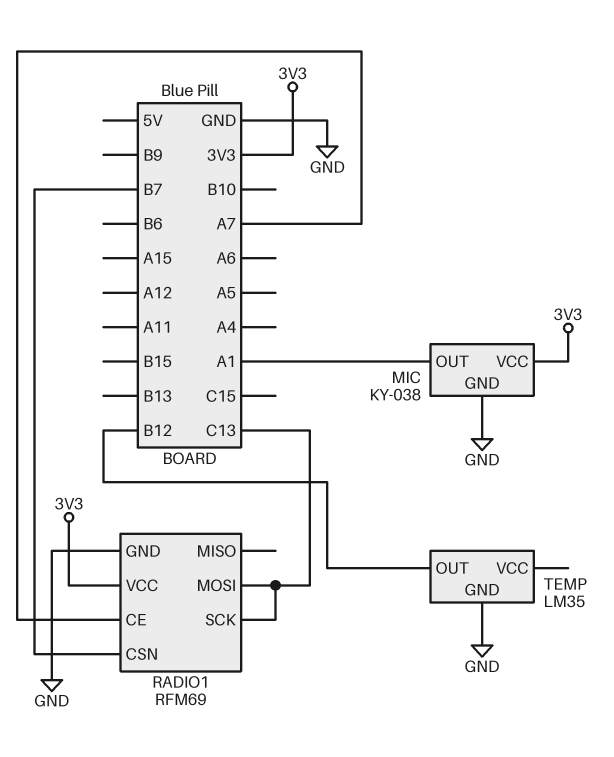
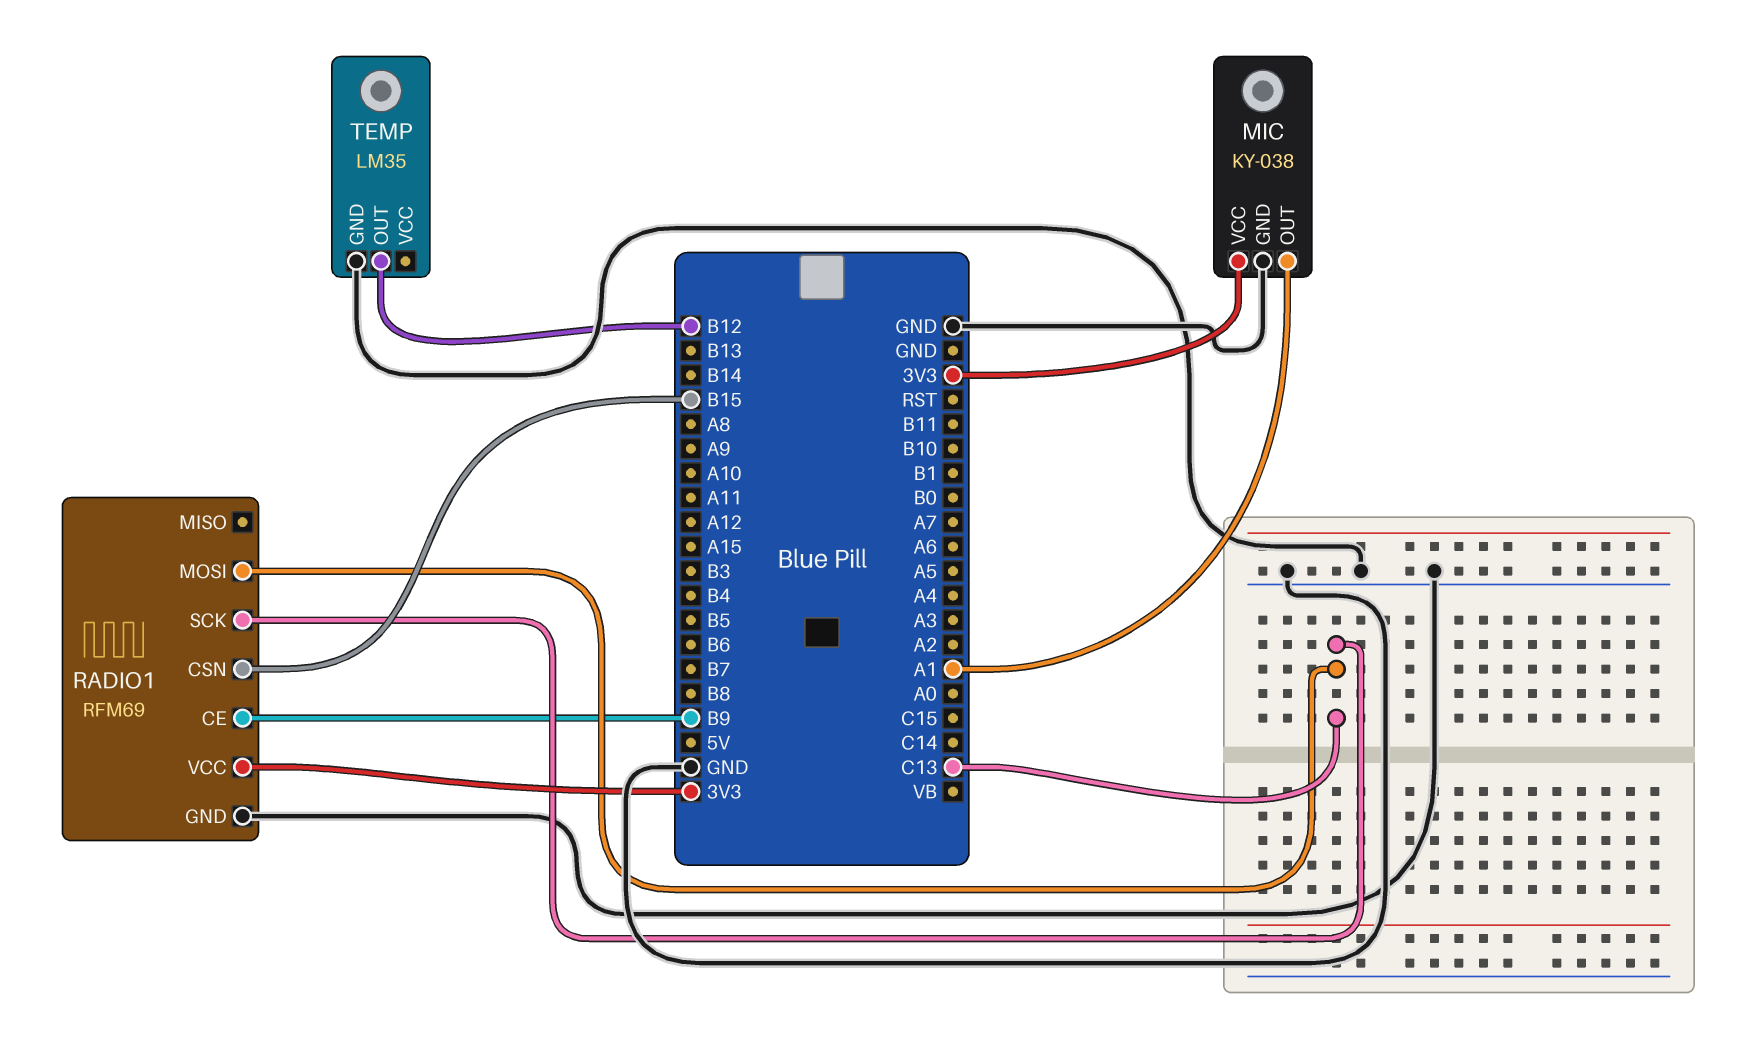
RADIO1 pin CE: A7 -> B9
RADIO1 pin CSN: B7 -> B15

